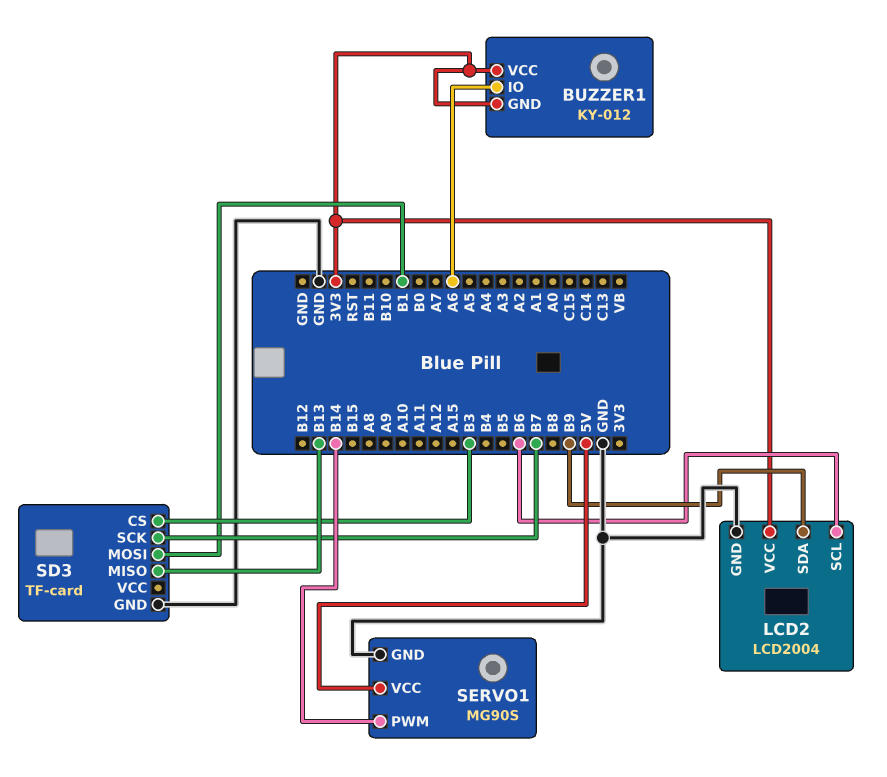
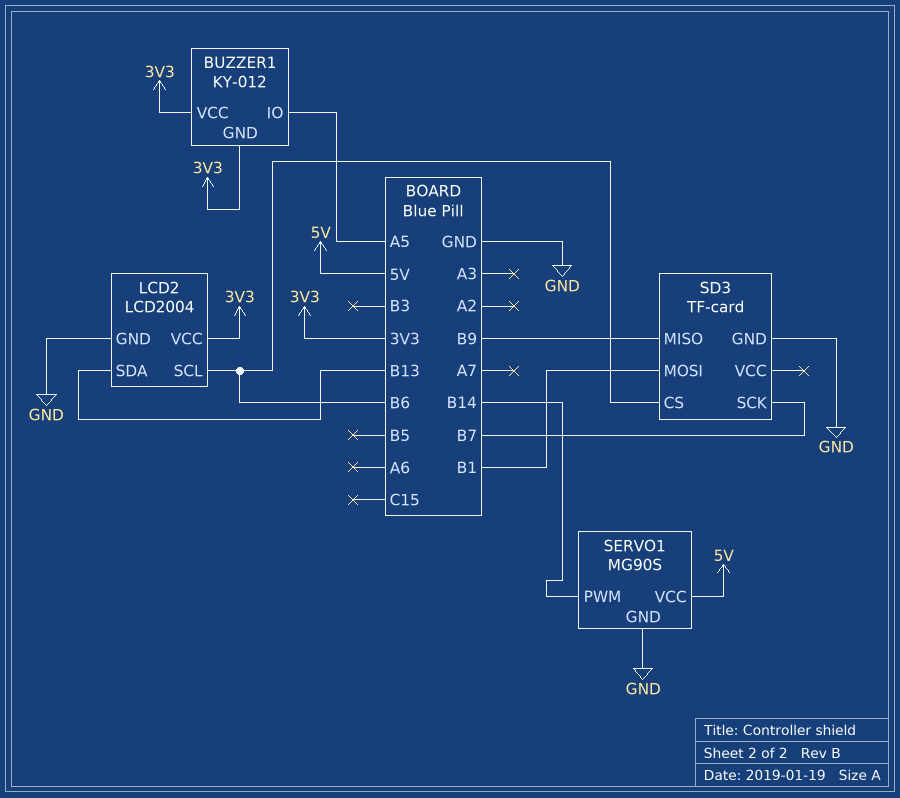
BUZZER1 pin IO: A6 -> A5
LCD2 pin SDA: B9 -> B13
SD3 pin CS: B3 -> B6
SD3 pin MISO: B13 -> B9

